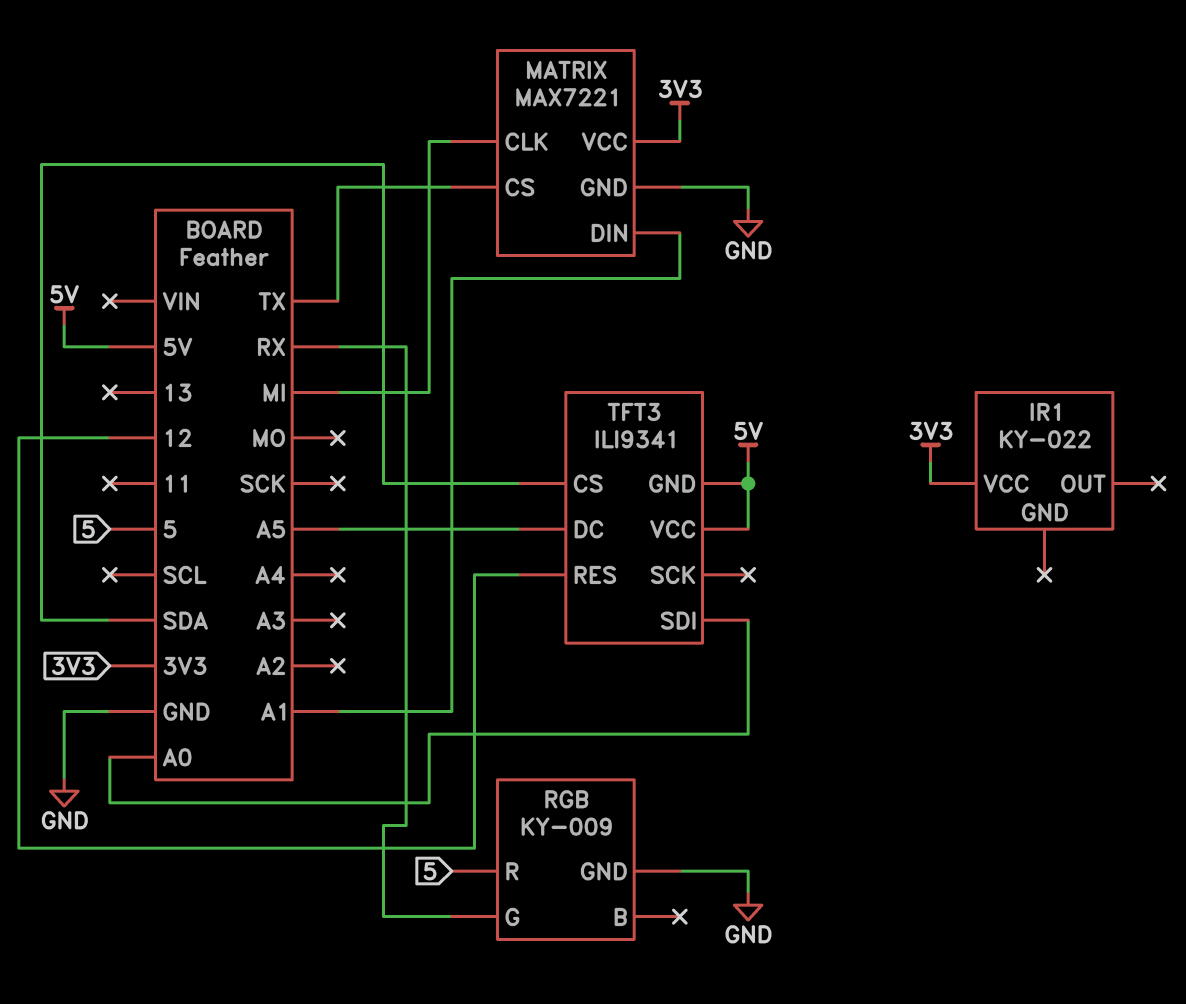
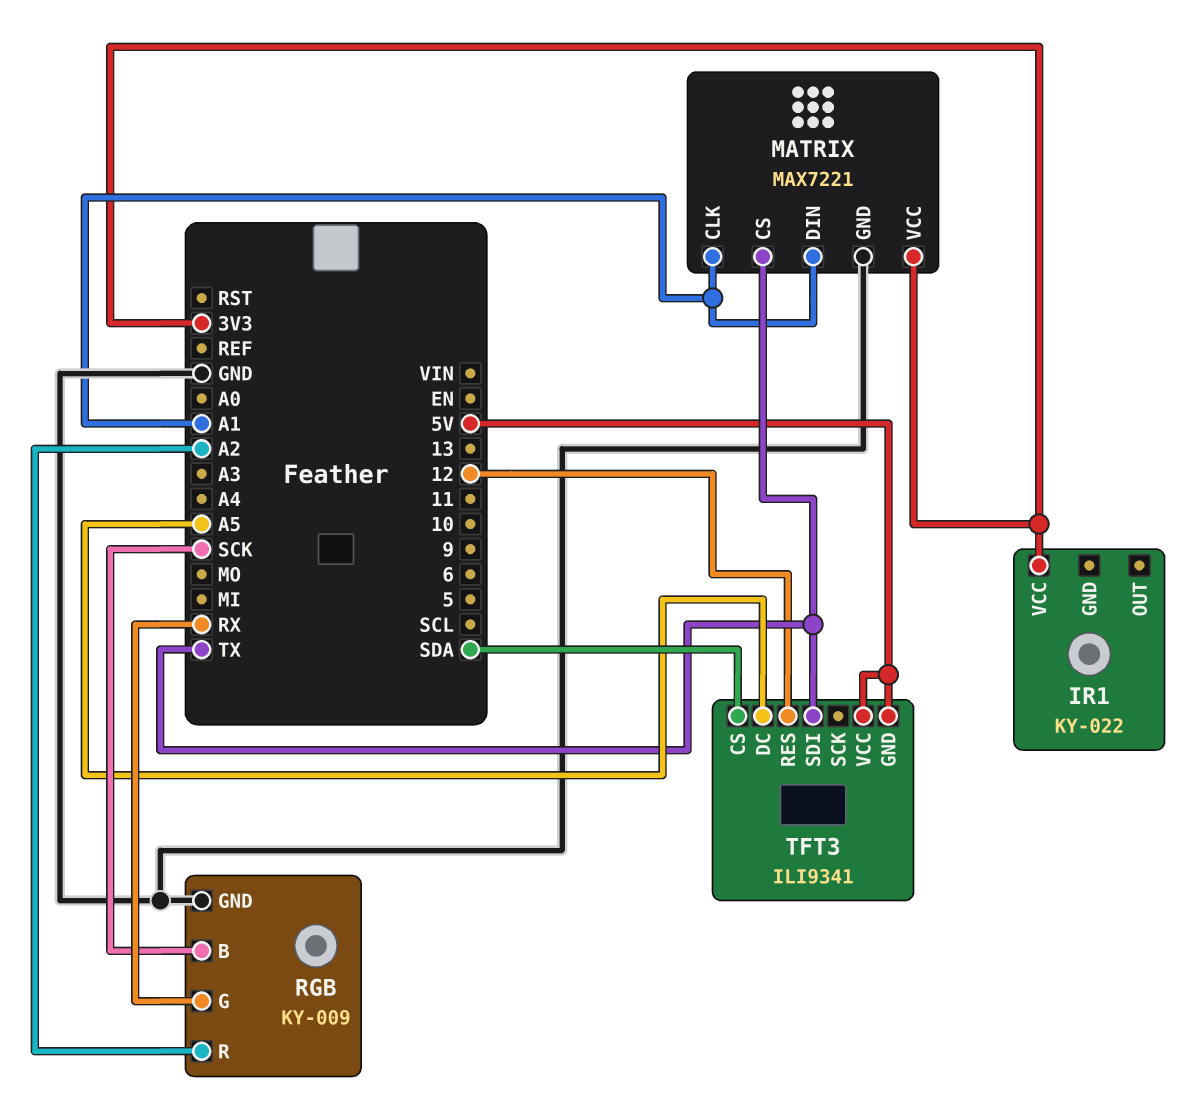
MATRIX pin CLK: MI -> A1
RGB pin B: none -> SCK
RGB pin R: 5 -> A2
TFT3 pin SDI: A0 -> TX

